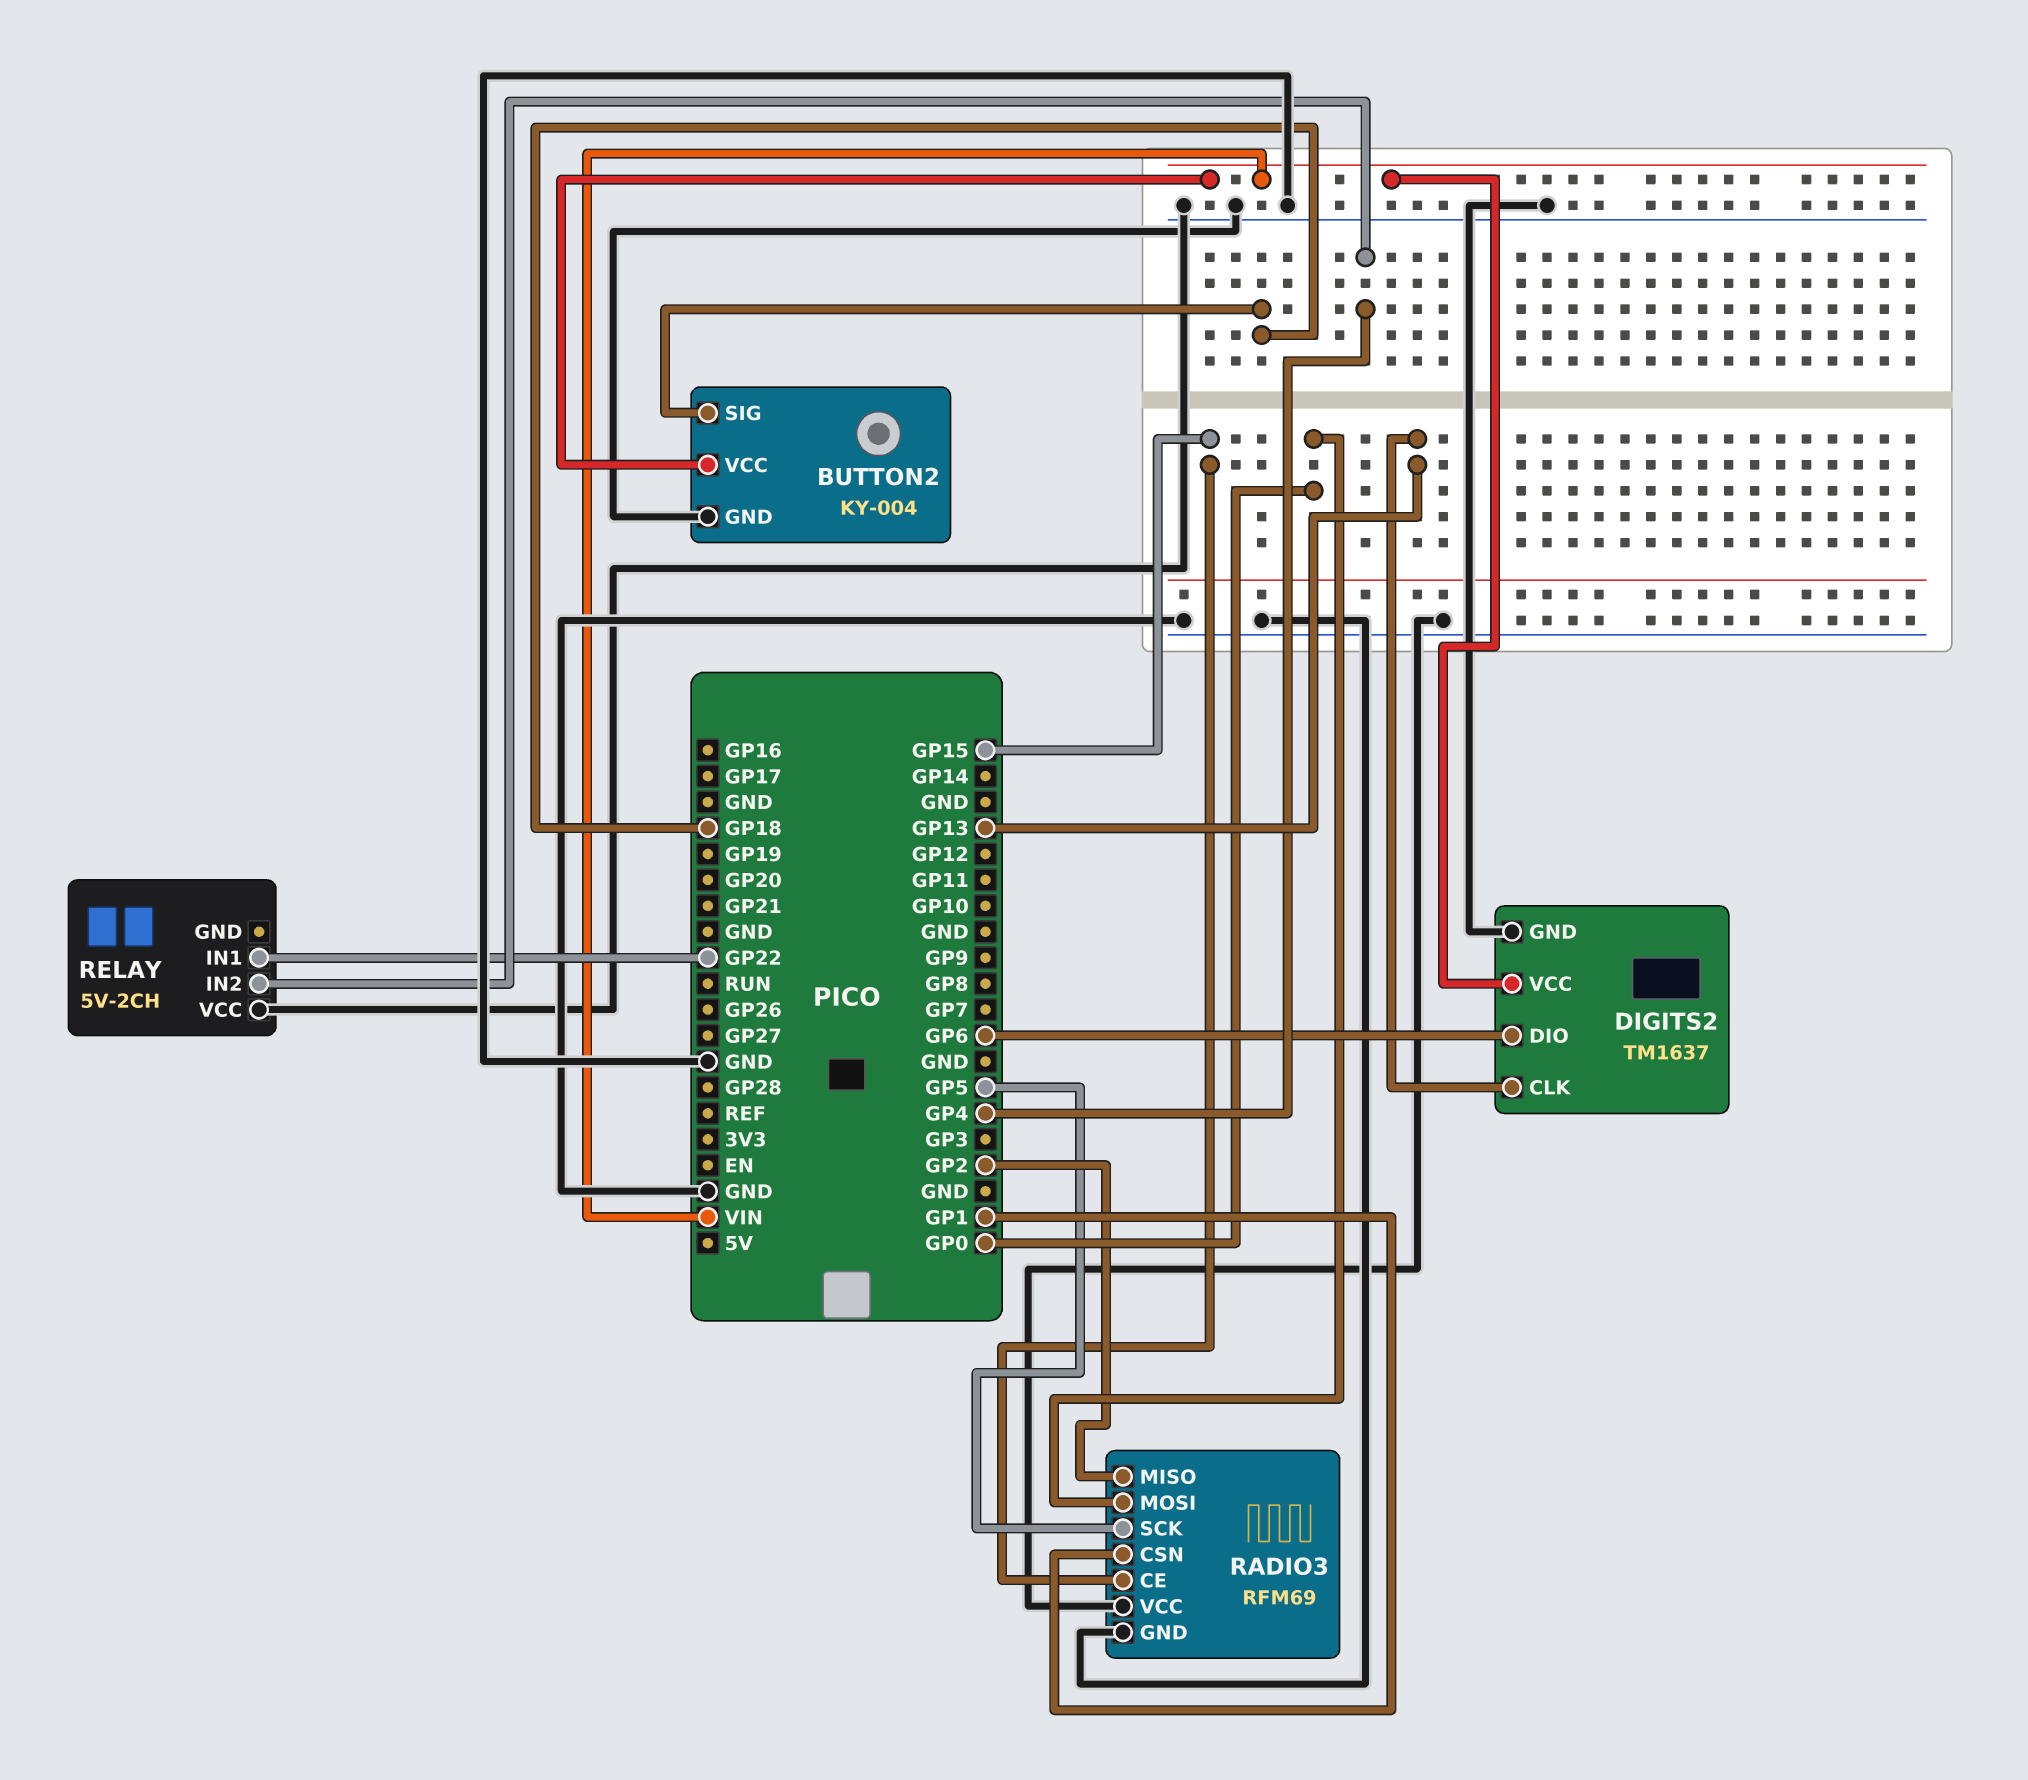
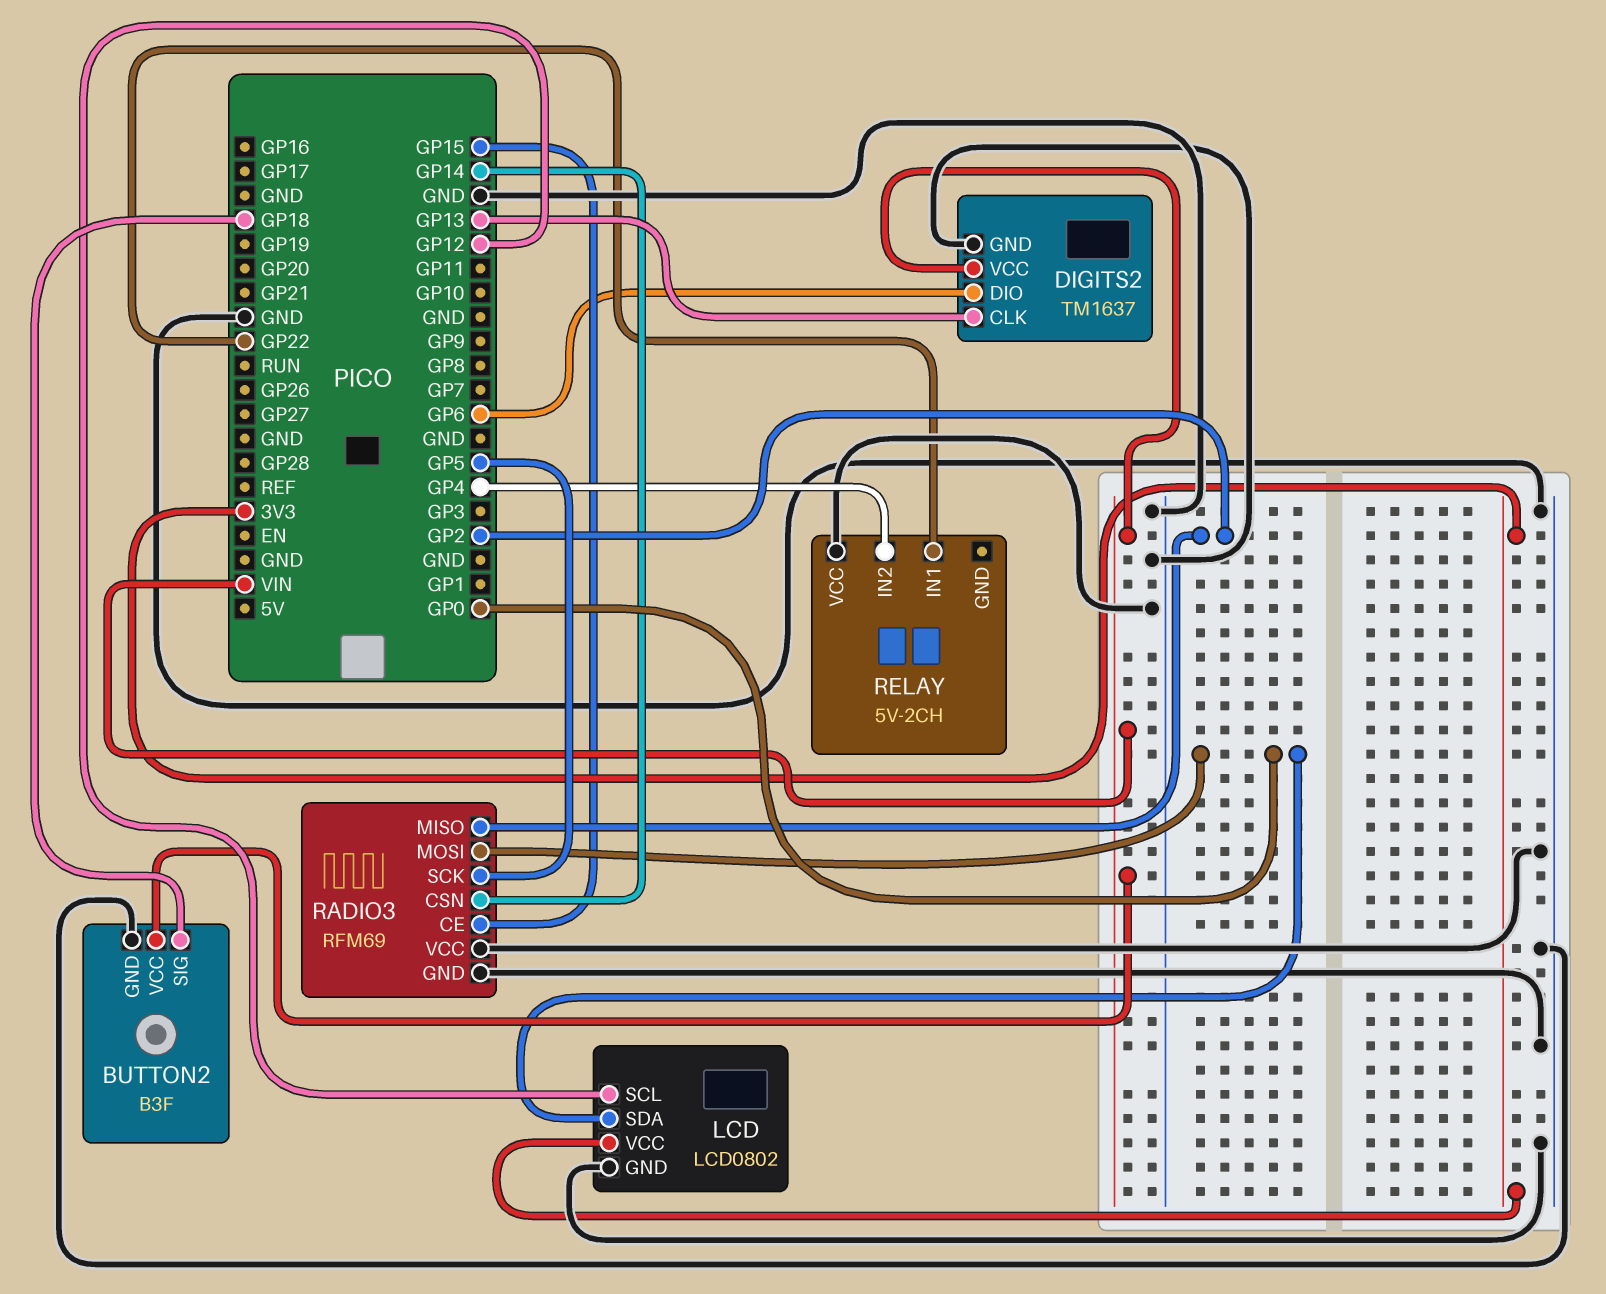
BUTTON2: KY-004 -> B3F
LCD: none -> LCD0802
LCD pin GND: none -> GND
LCD pin SCL: none -> GP12
LCD pin SDA: none -> GP0
LCD pin VCC: none -> 3V3
RADIO3 pin CSN: GP1 -> GP14

